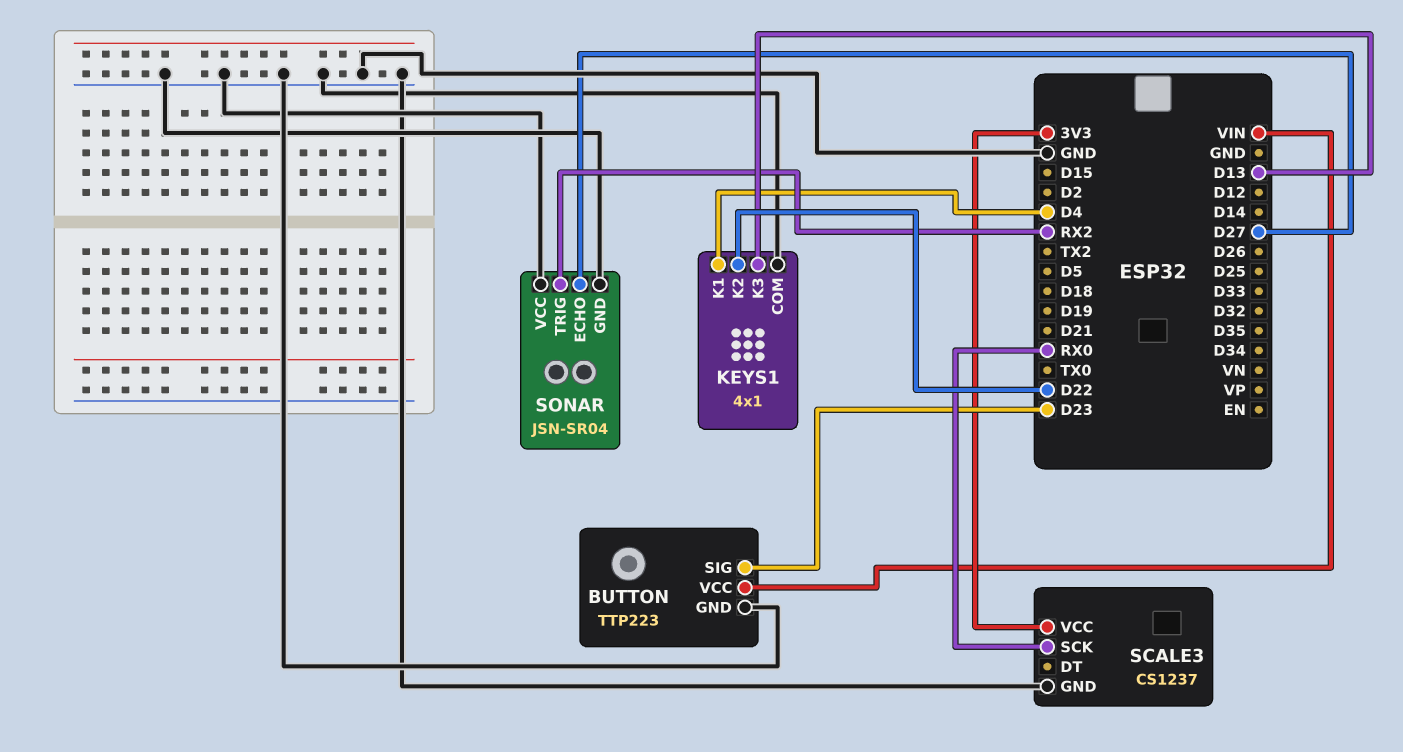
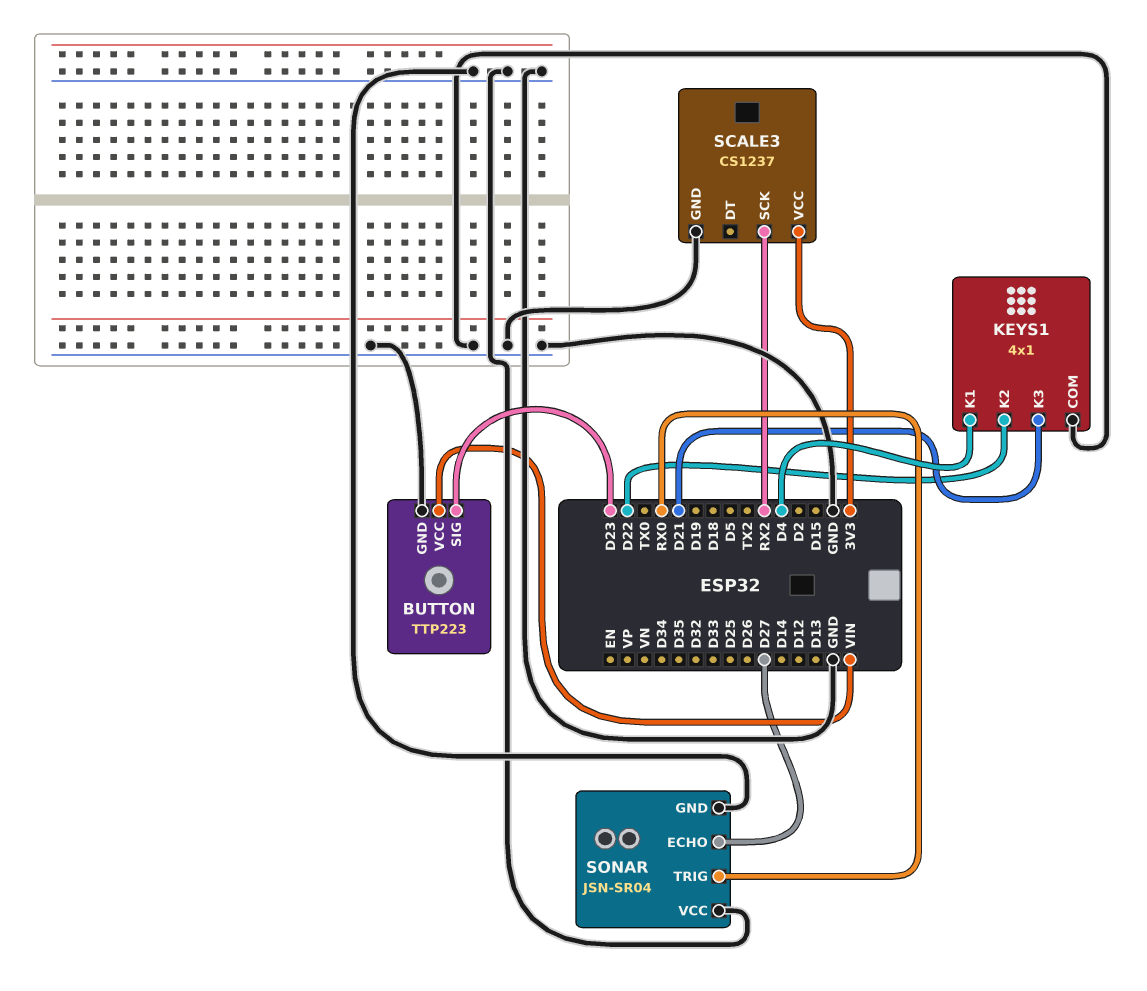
KEYS1 pin K3: D13 -> D21
SCALE3 pin SCK: RX0 -> RX2
SONAR pin TRIG: RX2 -> RX0

